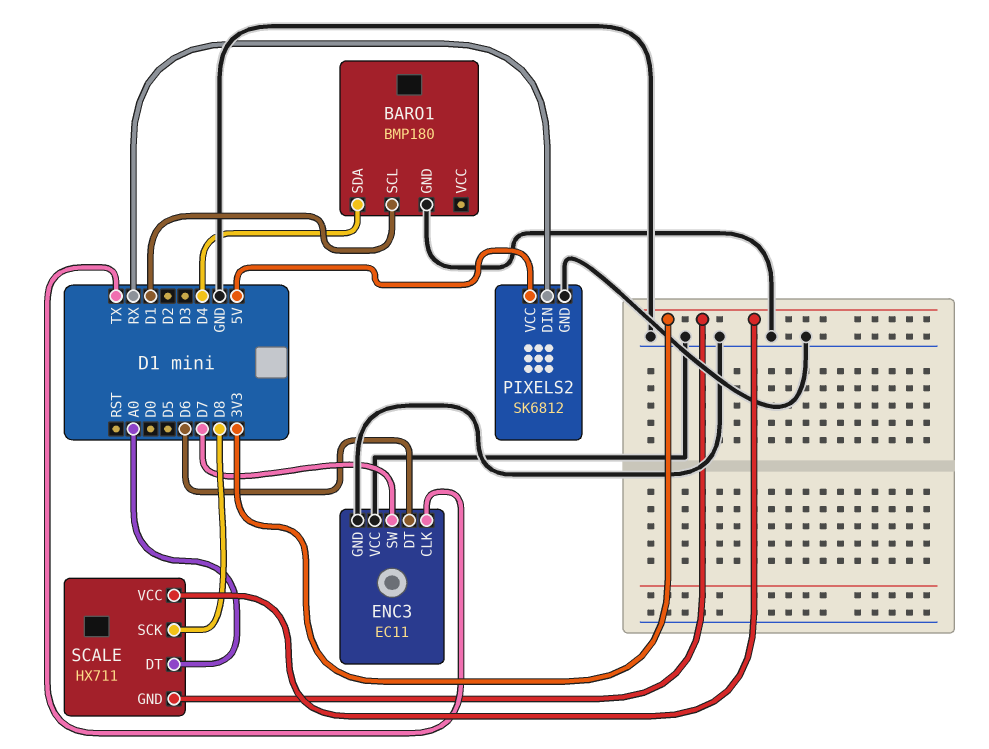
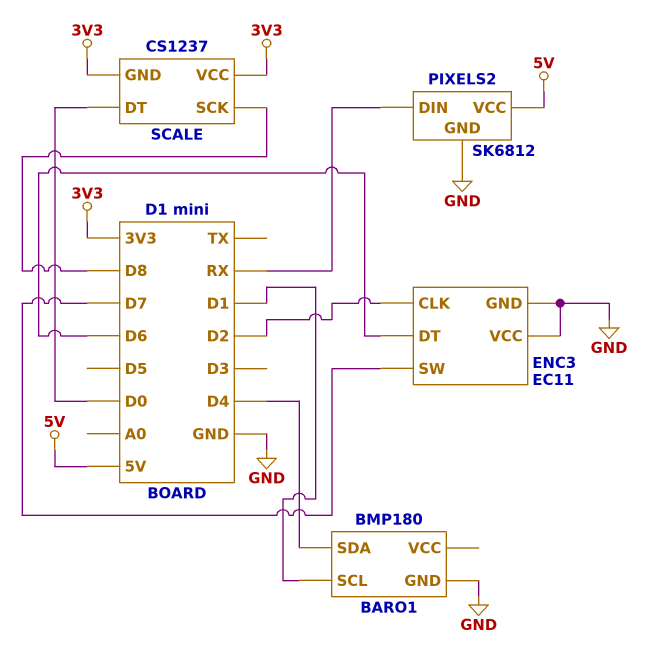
ENC3 pin CLK: TX -> D2
SCALE: HX711 -> CS1237
SCALE pin DT: A0 -> D0

